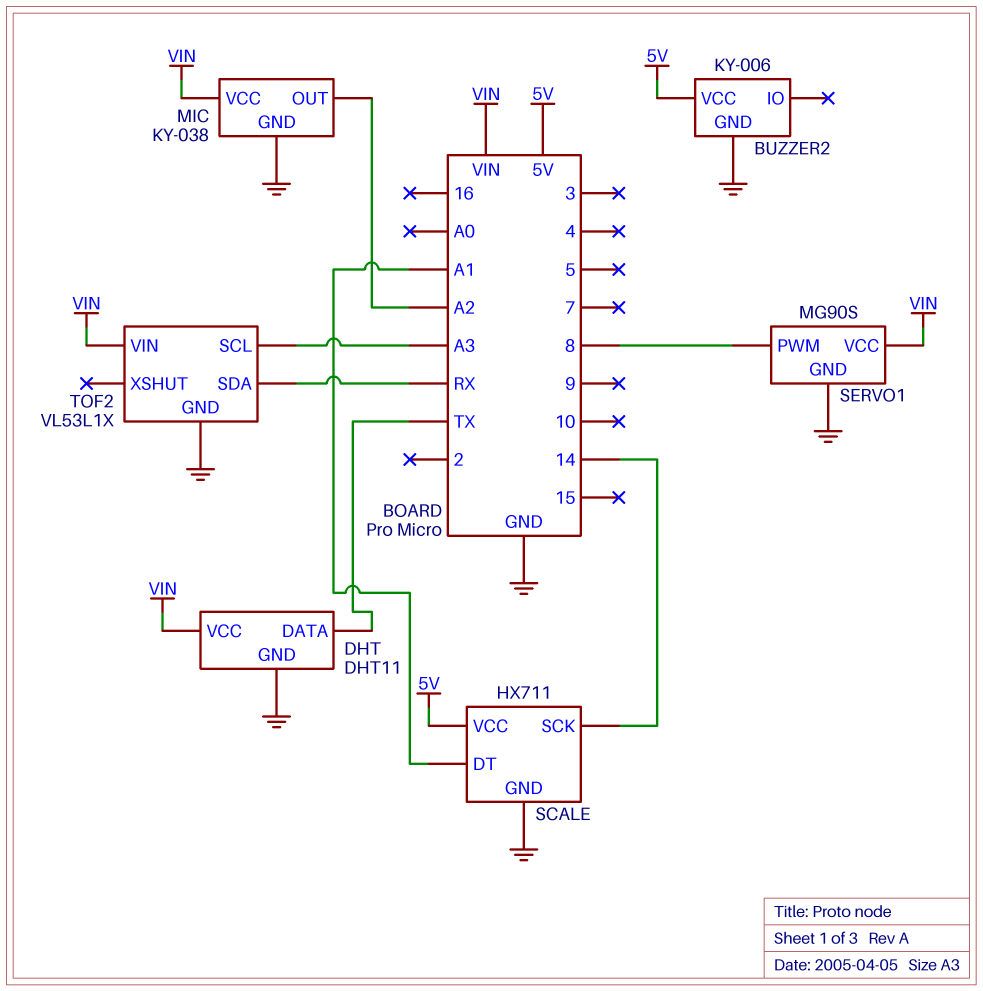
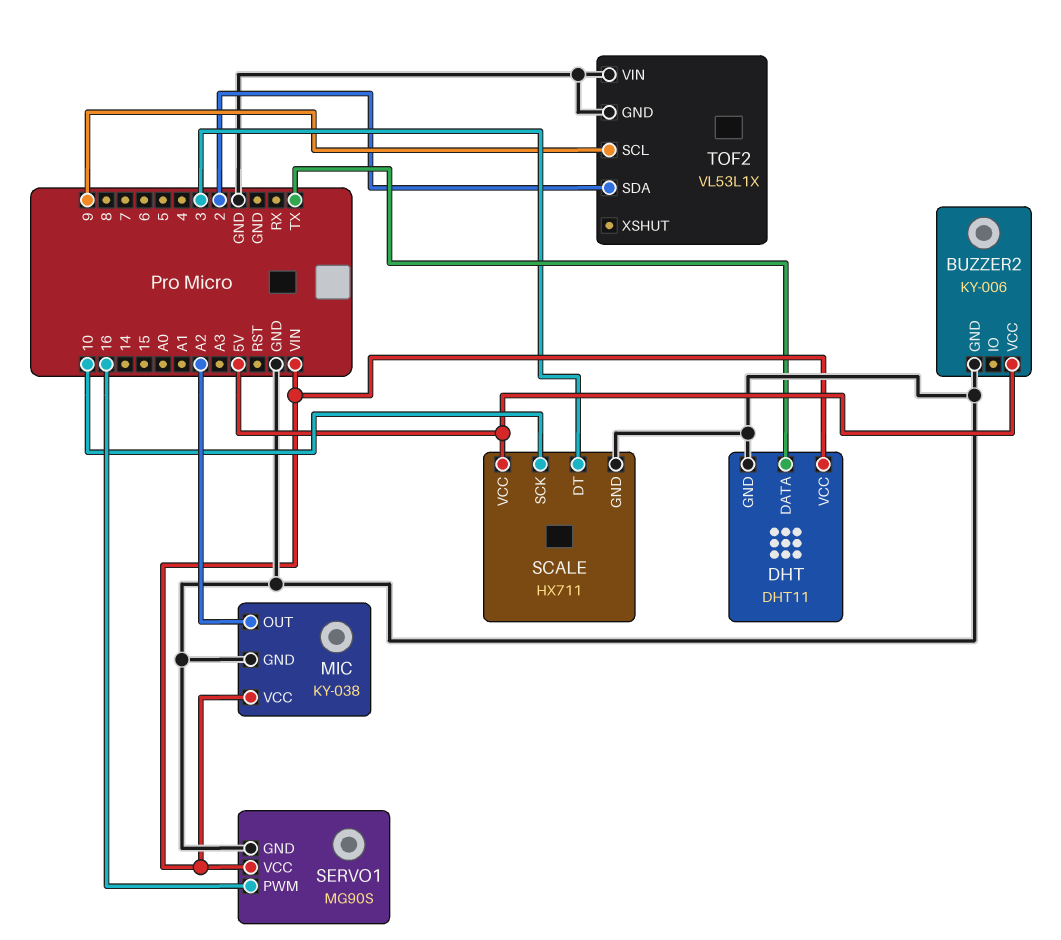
SCALE pin DT: A1 -> 3
SCALE pin SCK: 14 -> 10
SERVO1 pin PWM: 8 -> 16
TOF2 pin SCL: A3 -> 9
TOF2 pin SDA: RX -> 2
TOF2 pin VIN: VIN -> GND

